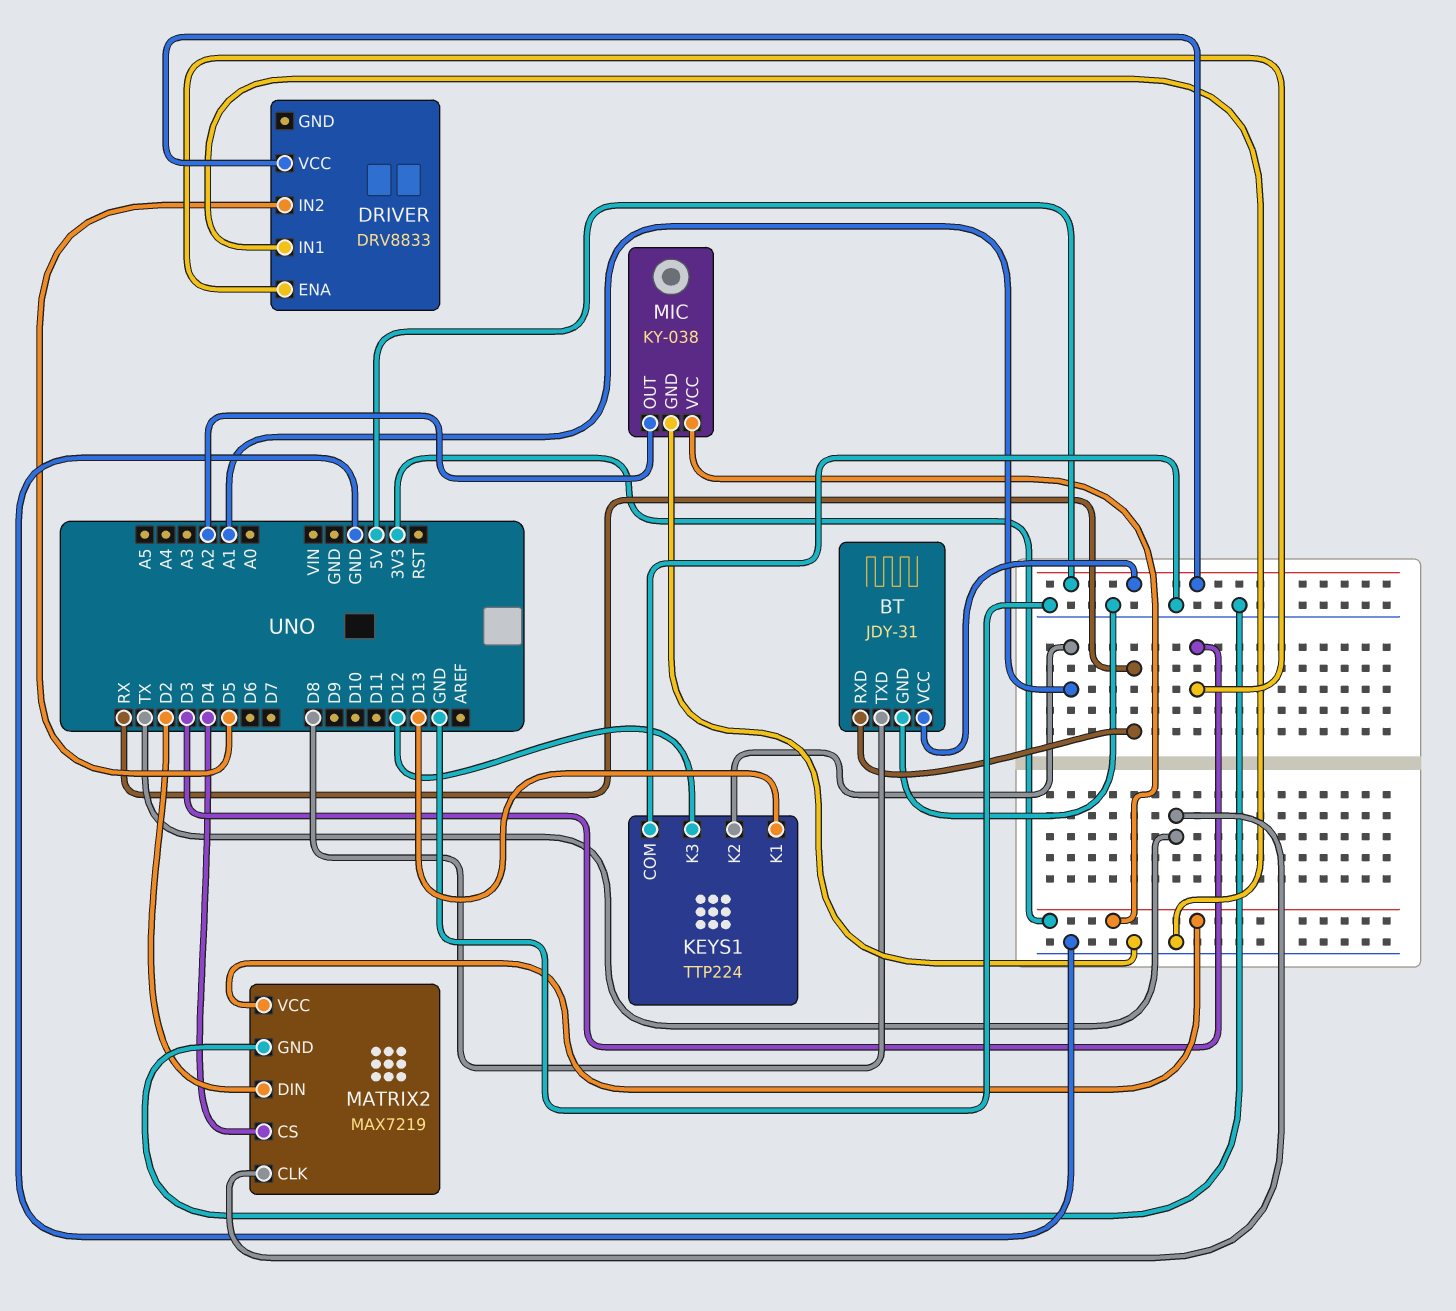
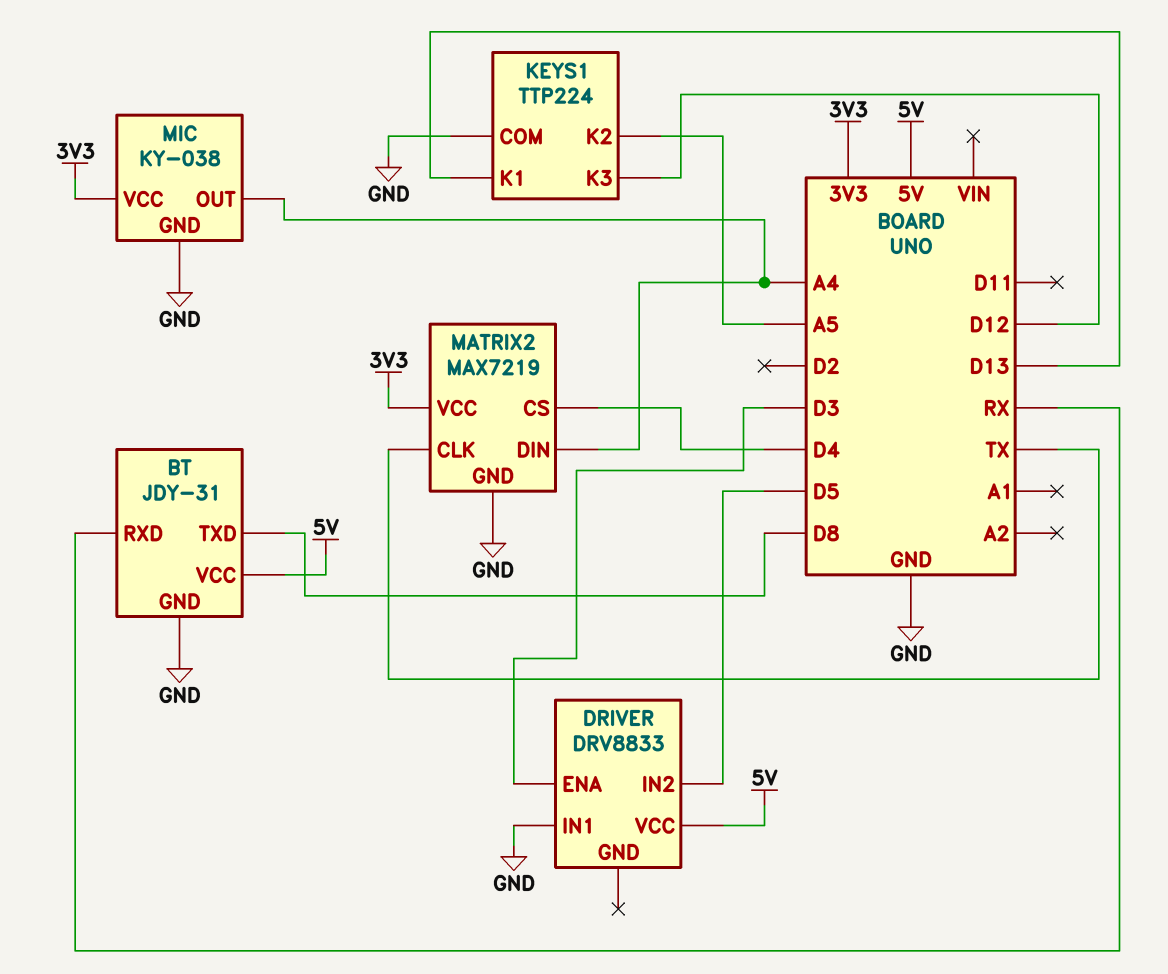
KEYS1 pin K2: A1 -> A5
MATRIX2 pin DIN: D2 -> A4
MIC pin OUT: A2 -> A4

